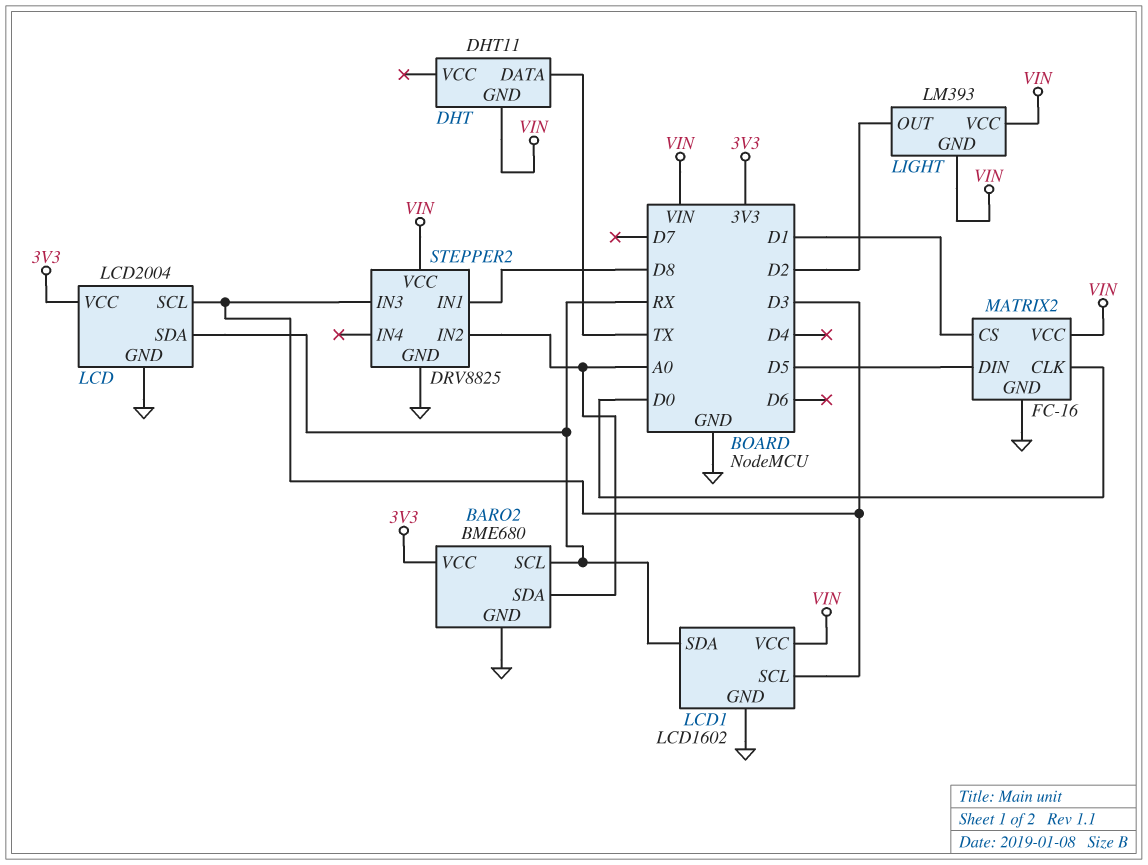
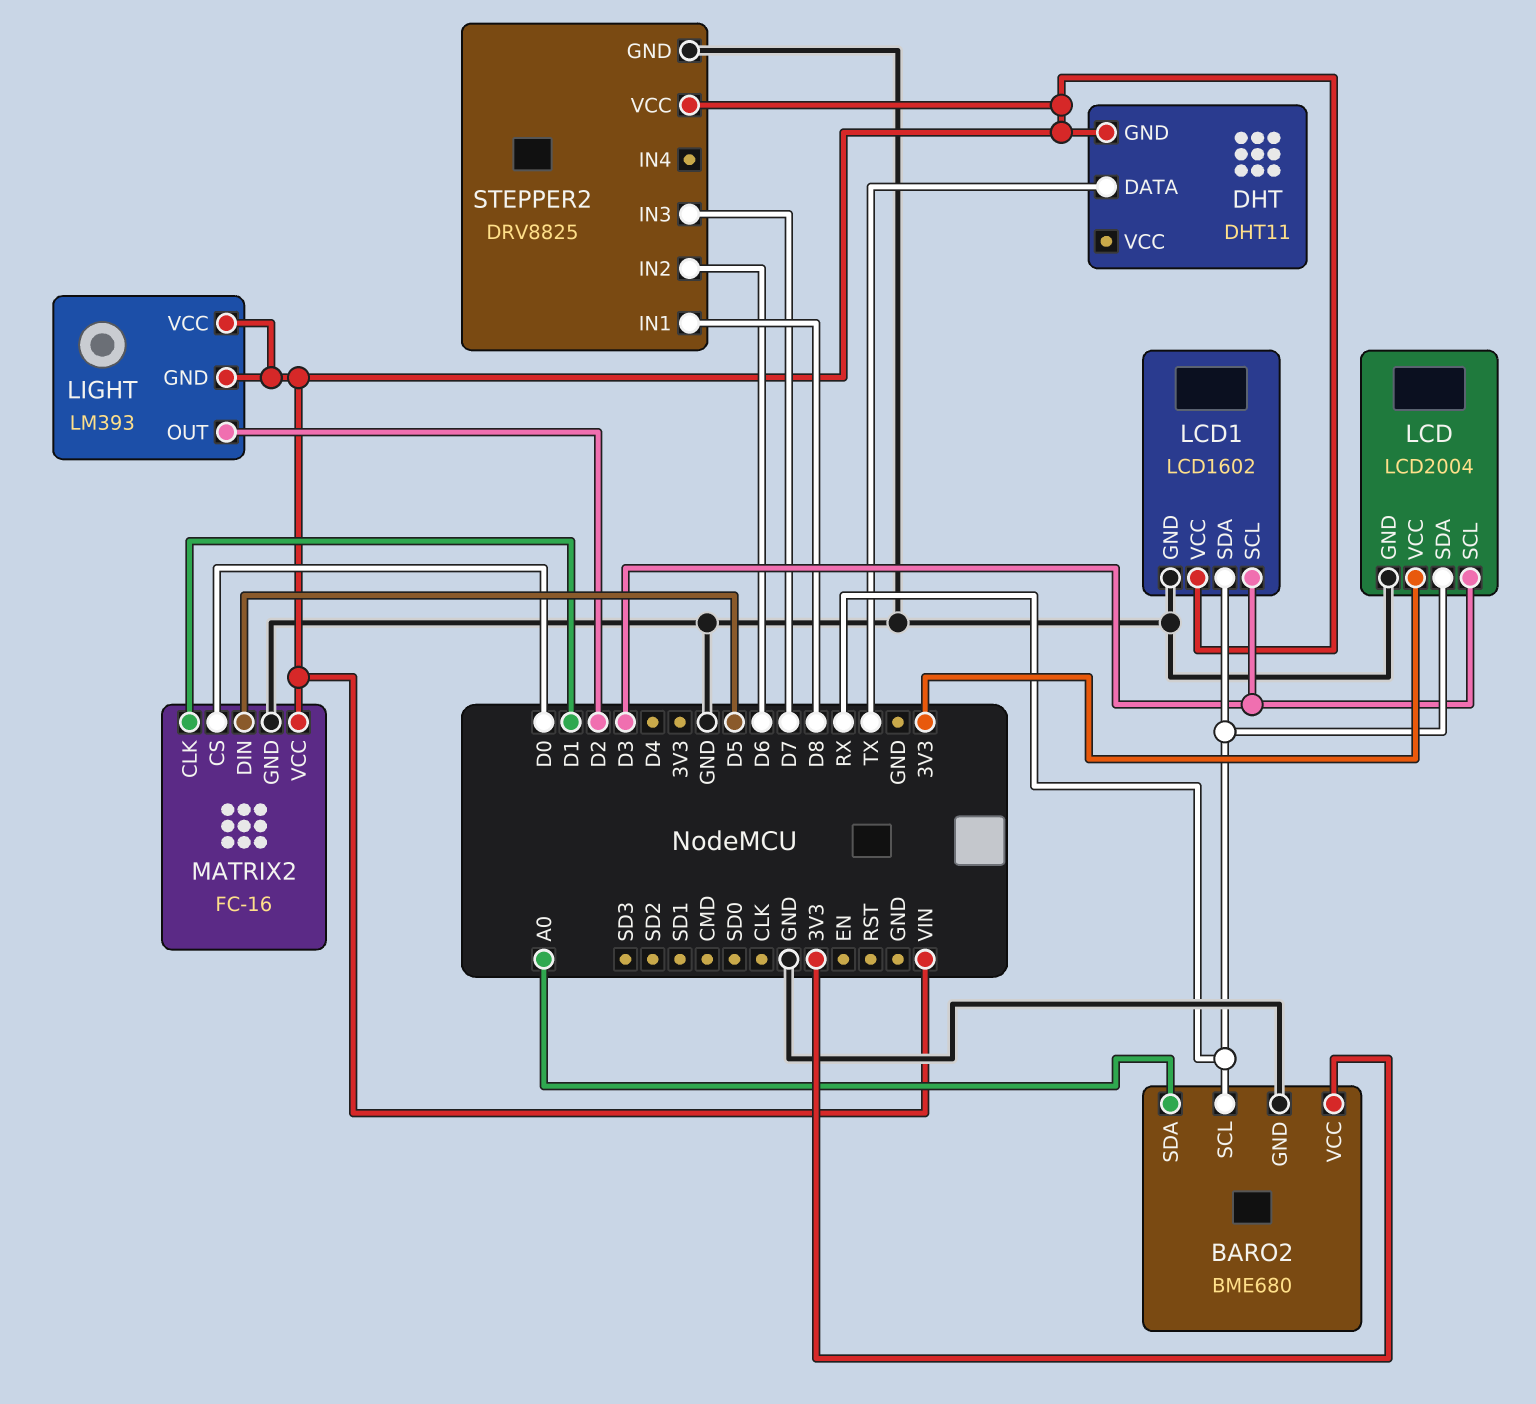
MATRIX2 pin CLK: D0 -> D1
MATRIX2 pin CS: D1 -> D0
STEPPER2 pin IN2: A0 -> D6
STEPPER2 pin IN3: D3 -> D7

